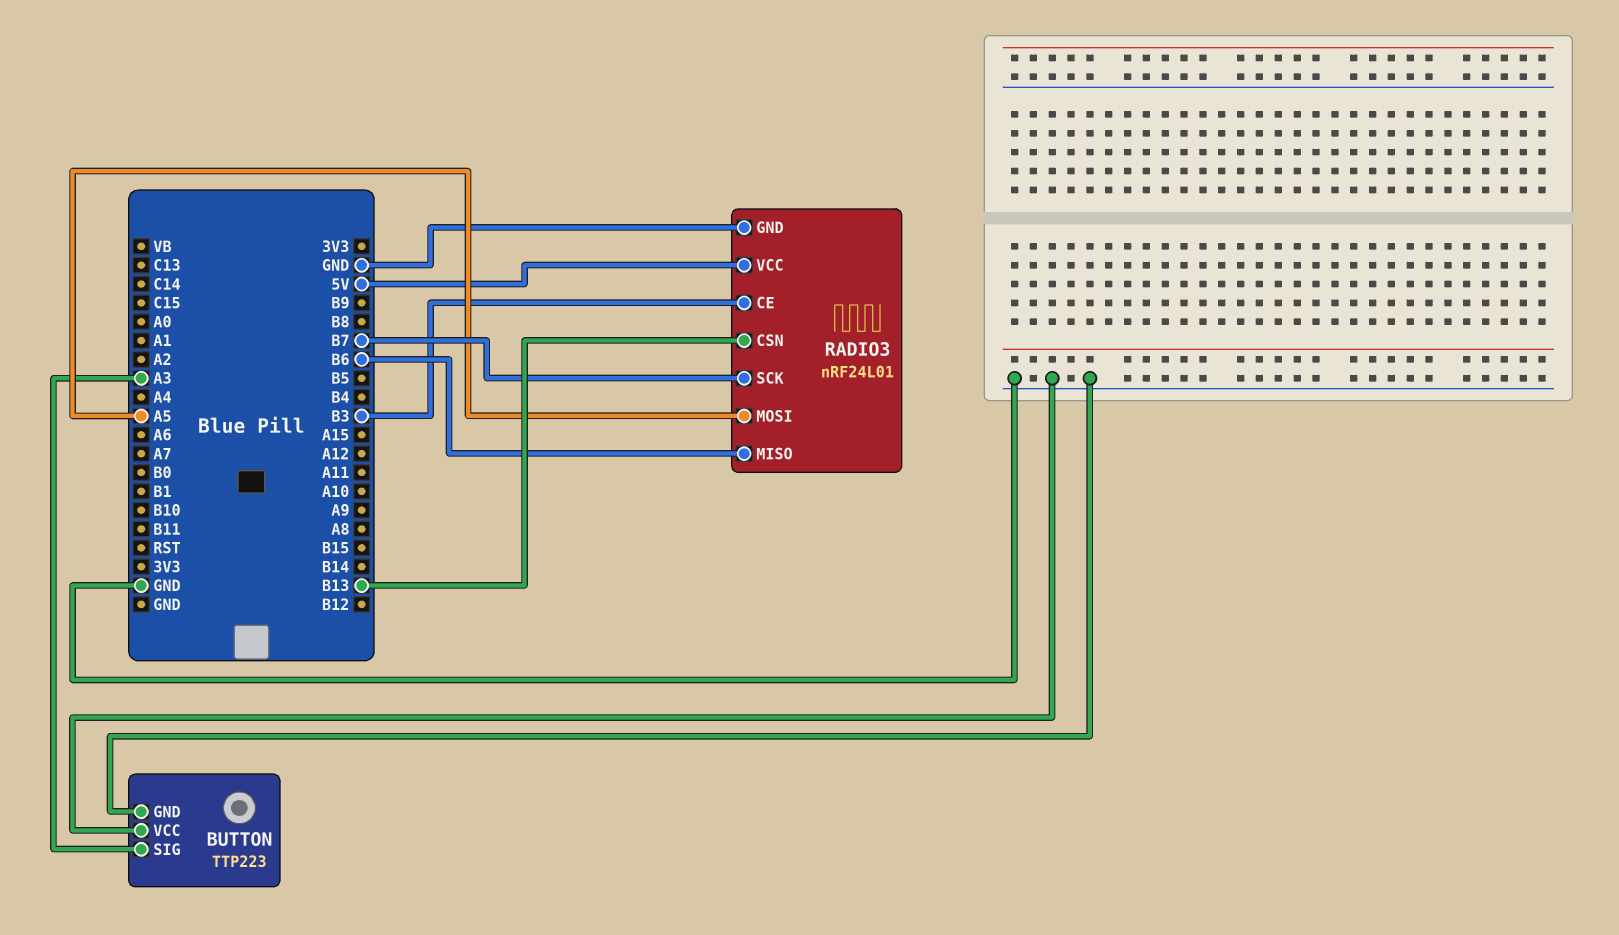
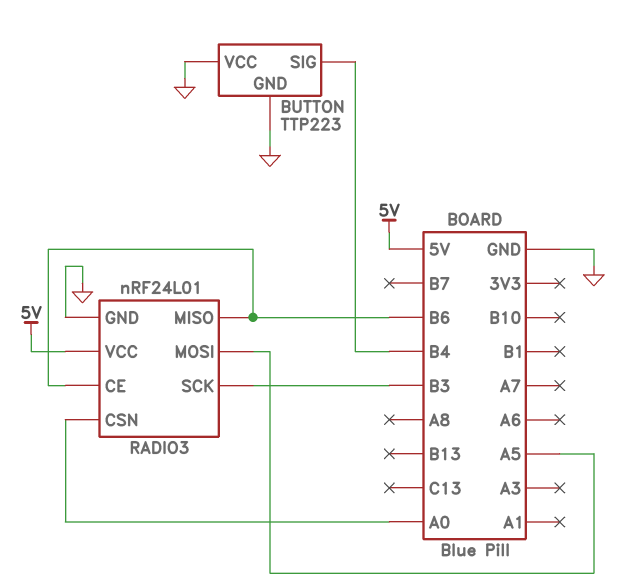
BUTTON pin SIG: A3 -> B4
RADIO3 pin CE: B3 -> B6
RADIO3 pin CSN: B13 -> A0
RADIO3 pin SCK: B7 -> B3

